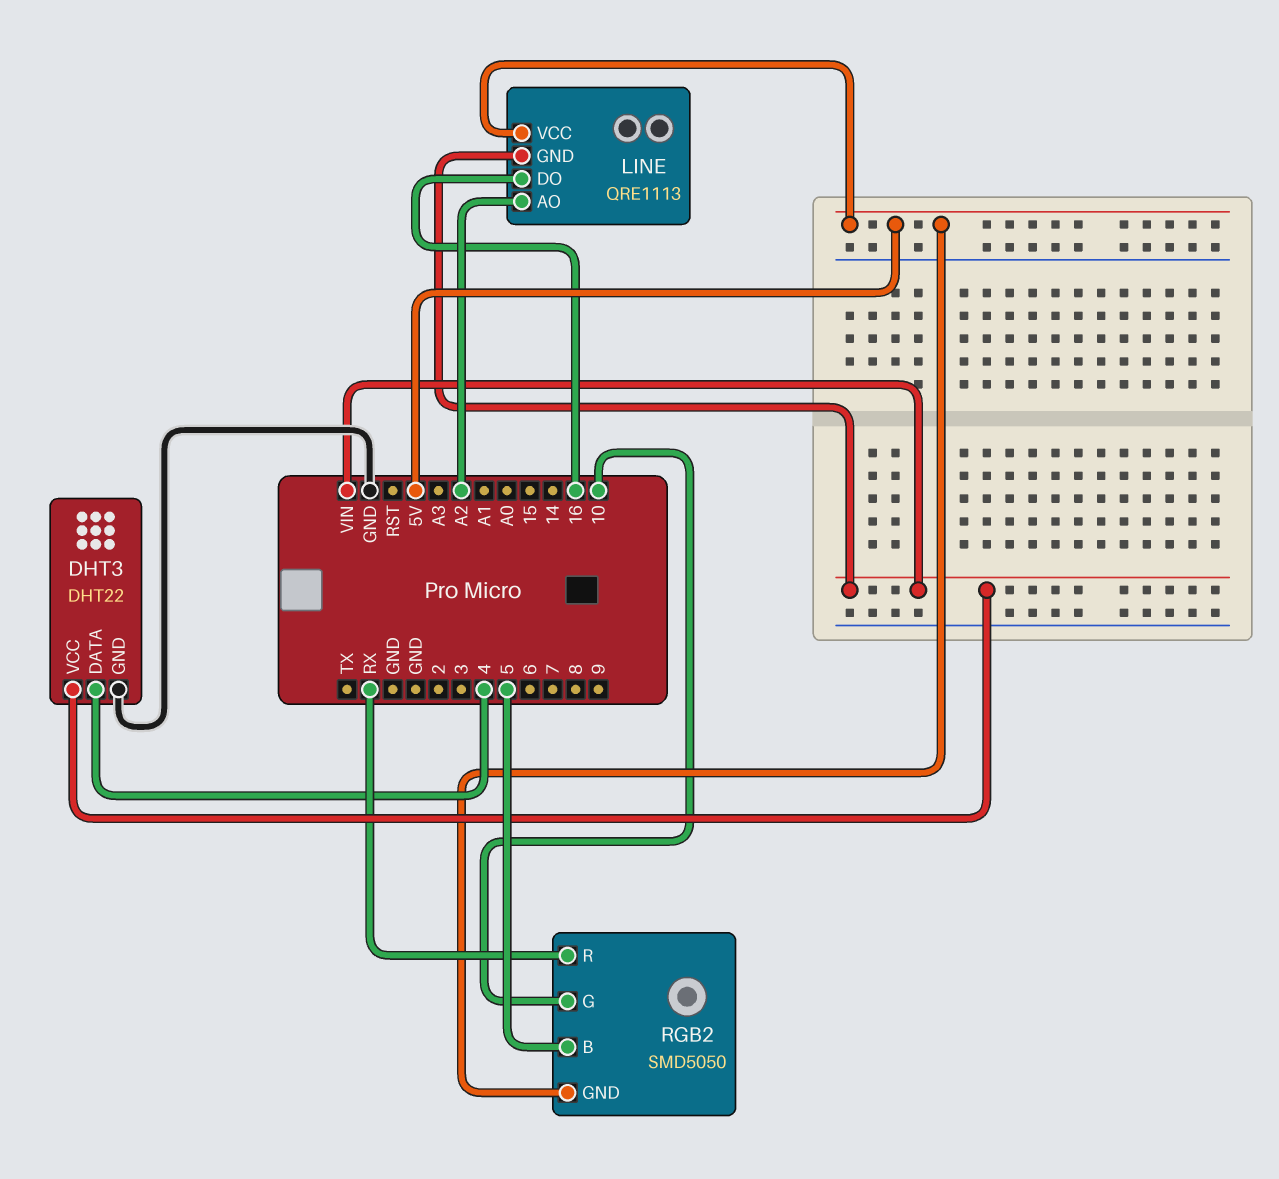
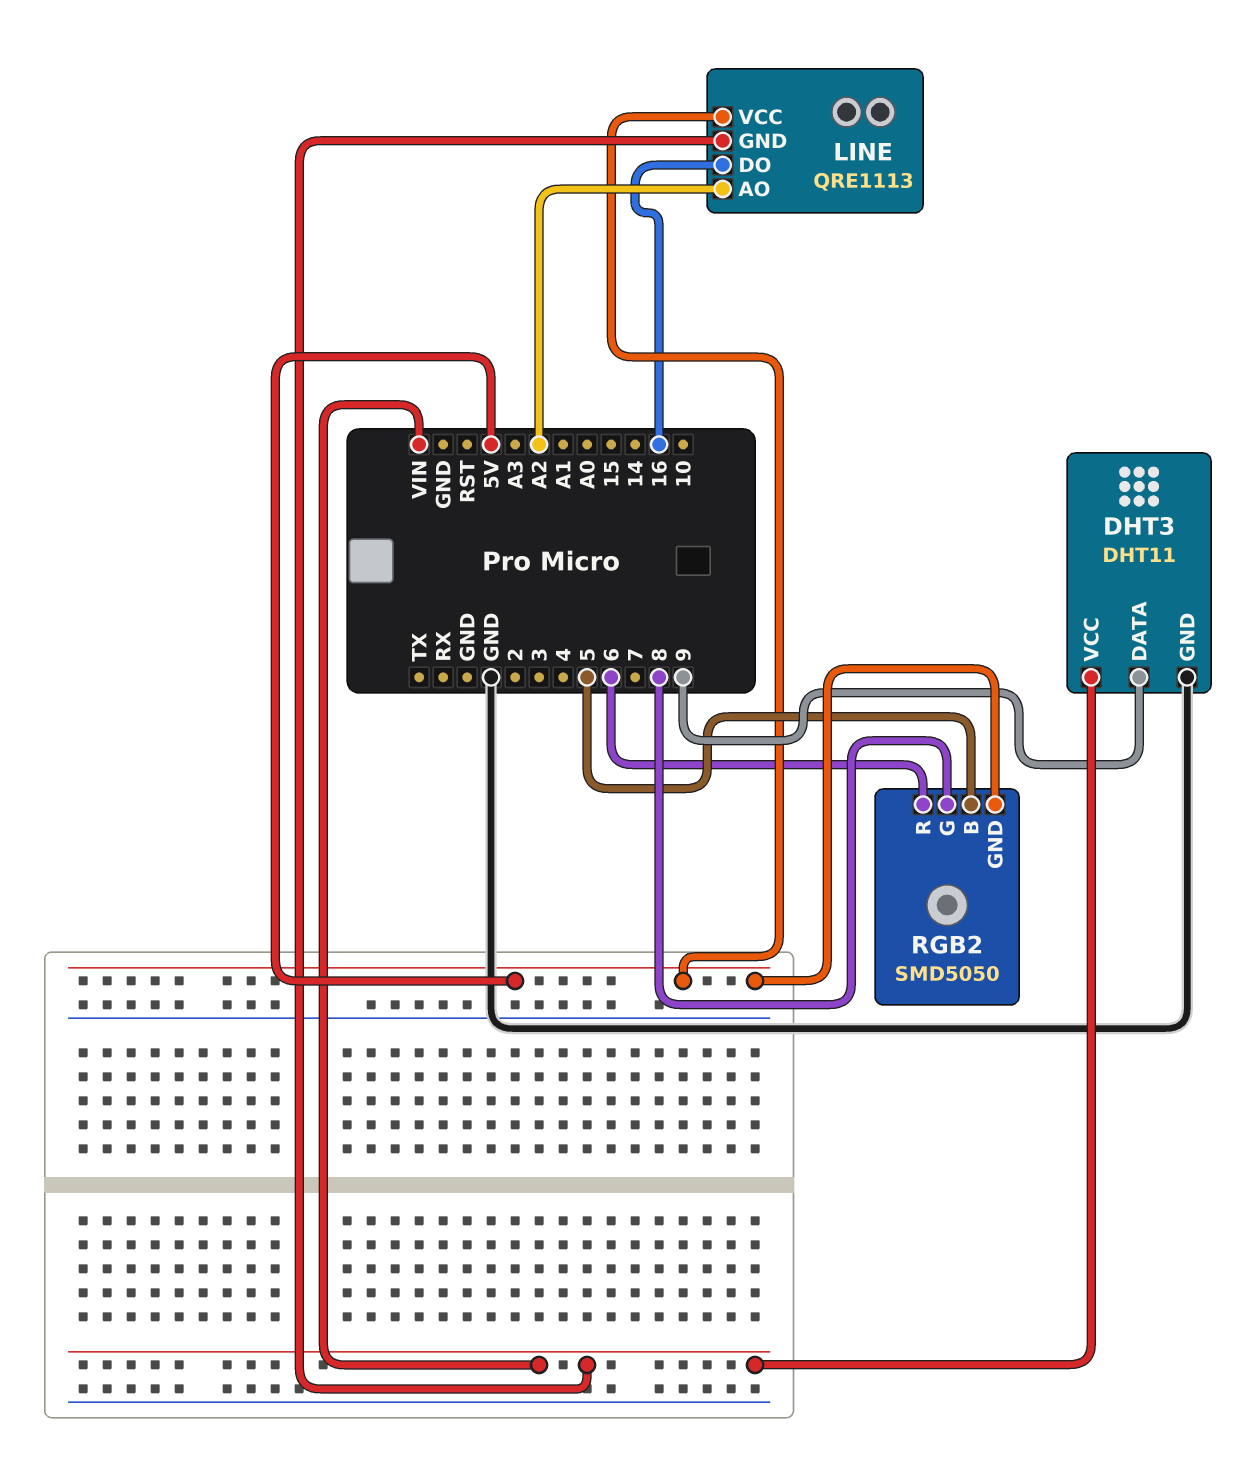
DHT3: DHT22 -> DHT11
DHT3 pin DATA: 4 -> 9
RGB2 pin G: 10 -> 8
RGB2 pin R: RX -> 6

